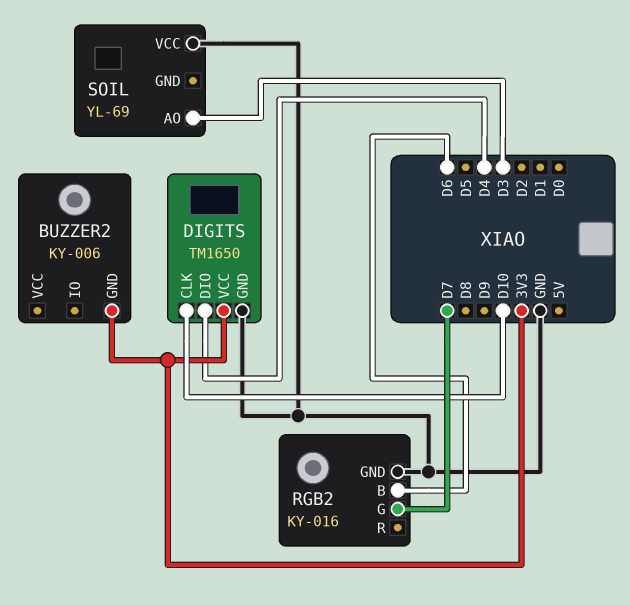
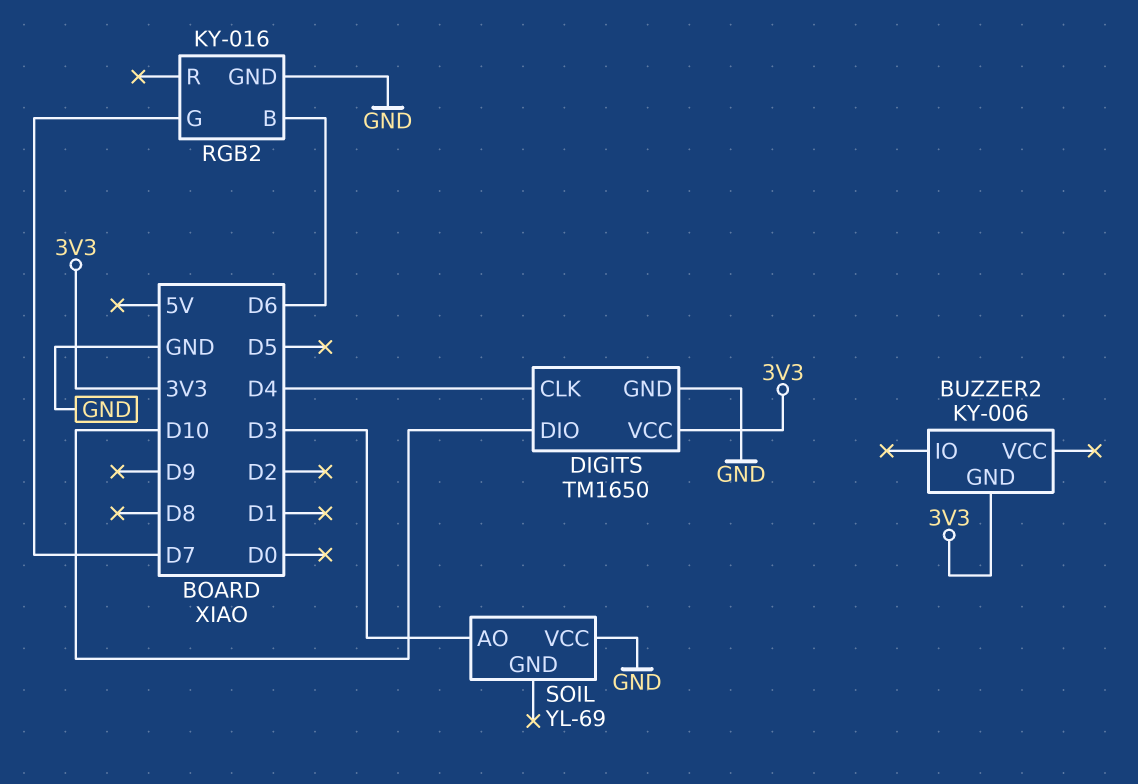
DIGITS pin CLK: D10 -> D4
DIGITS pin DIO: D4 -> D10

